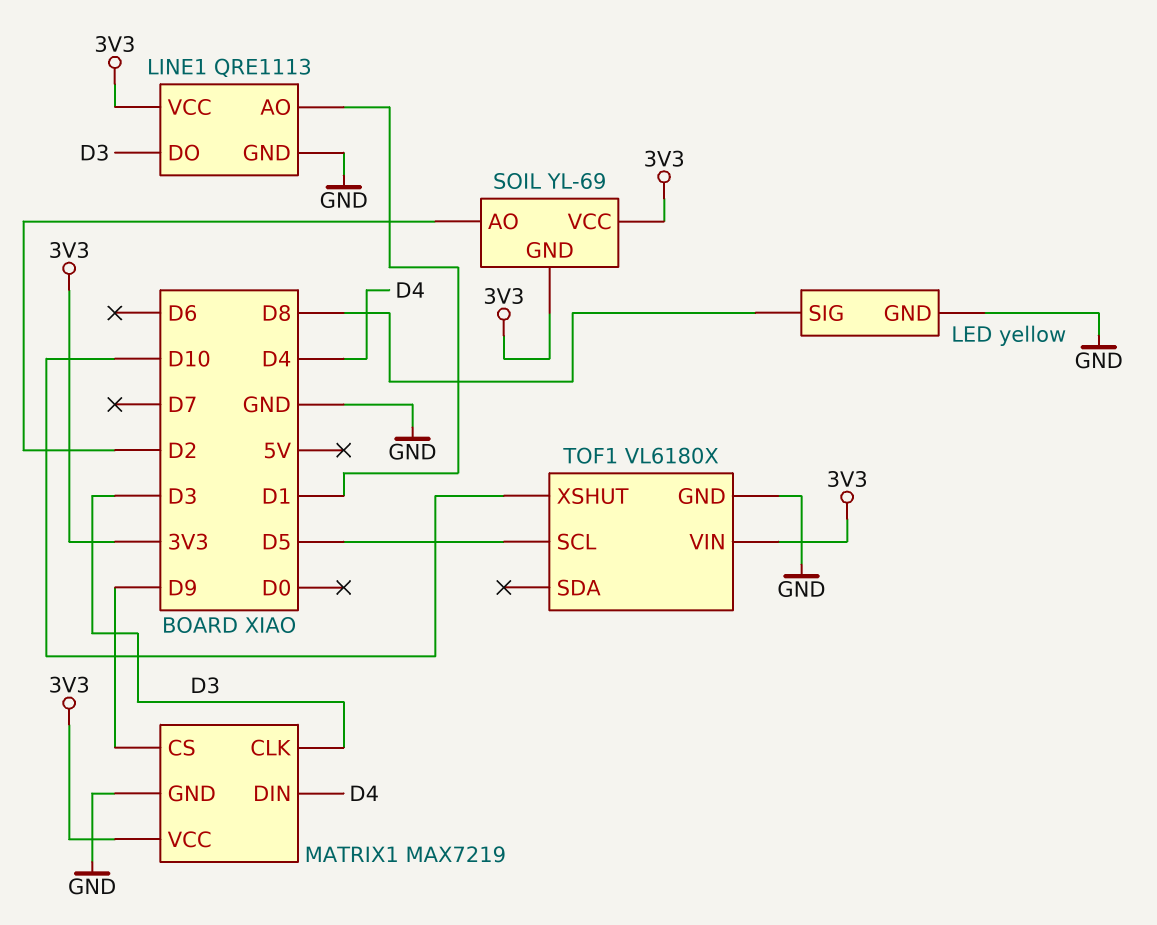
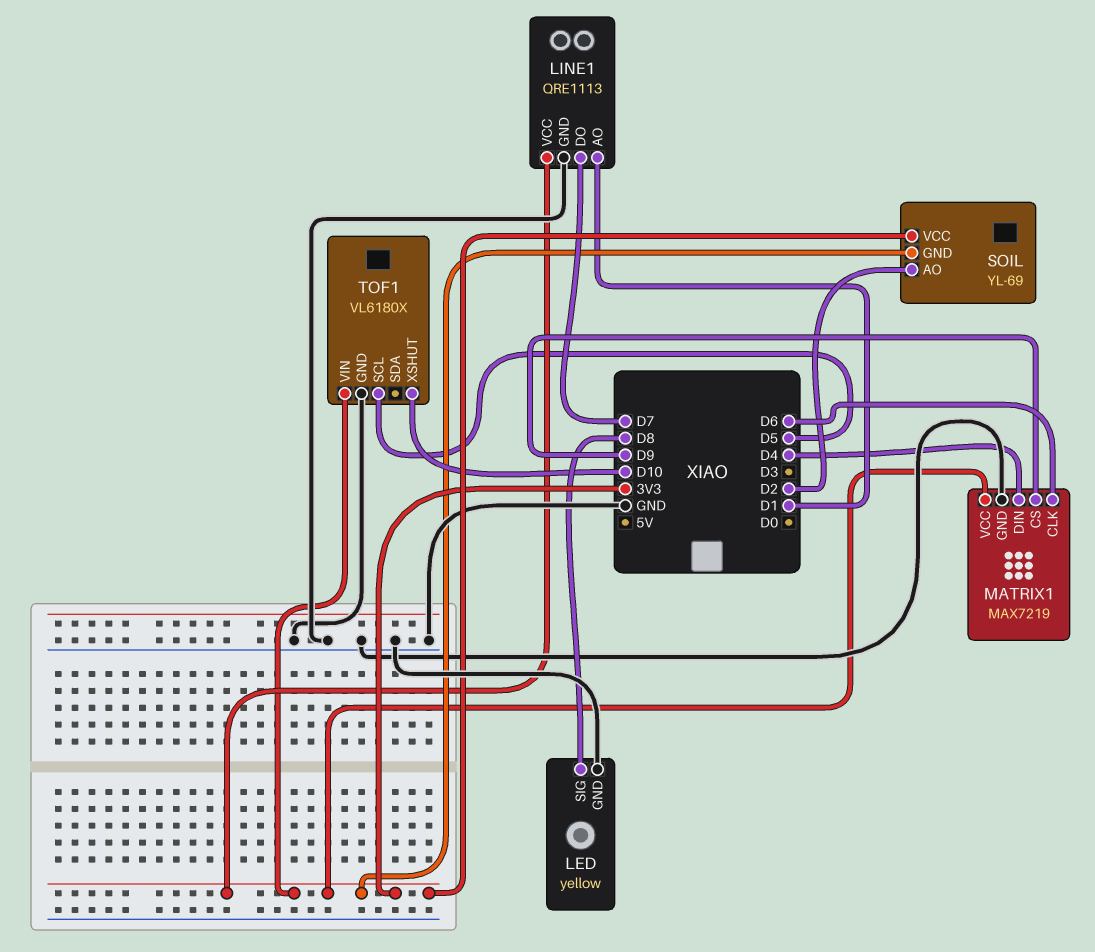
LINE1 pin DO: D3 -> D7
MATRIX1 pin CLK: D3 -> D6

